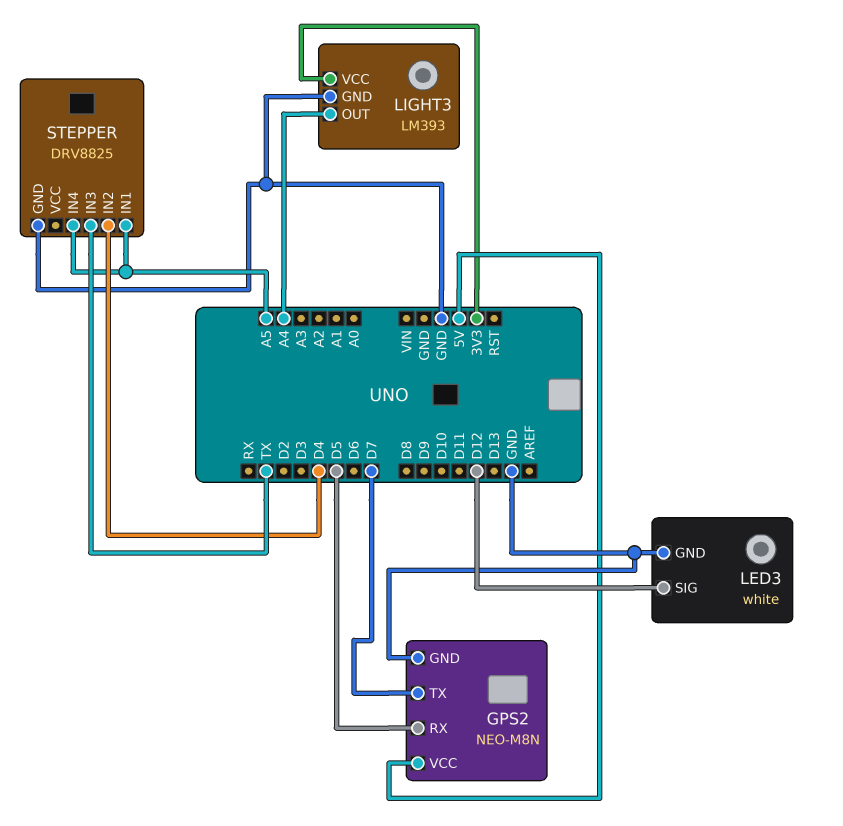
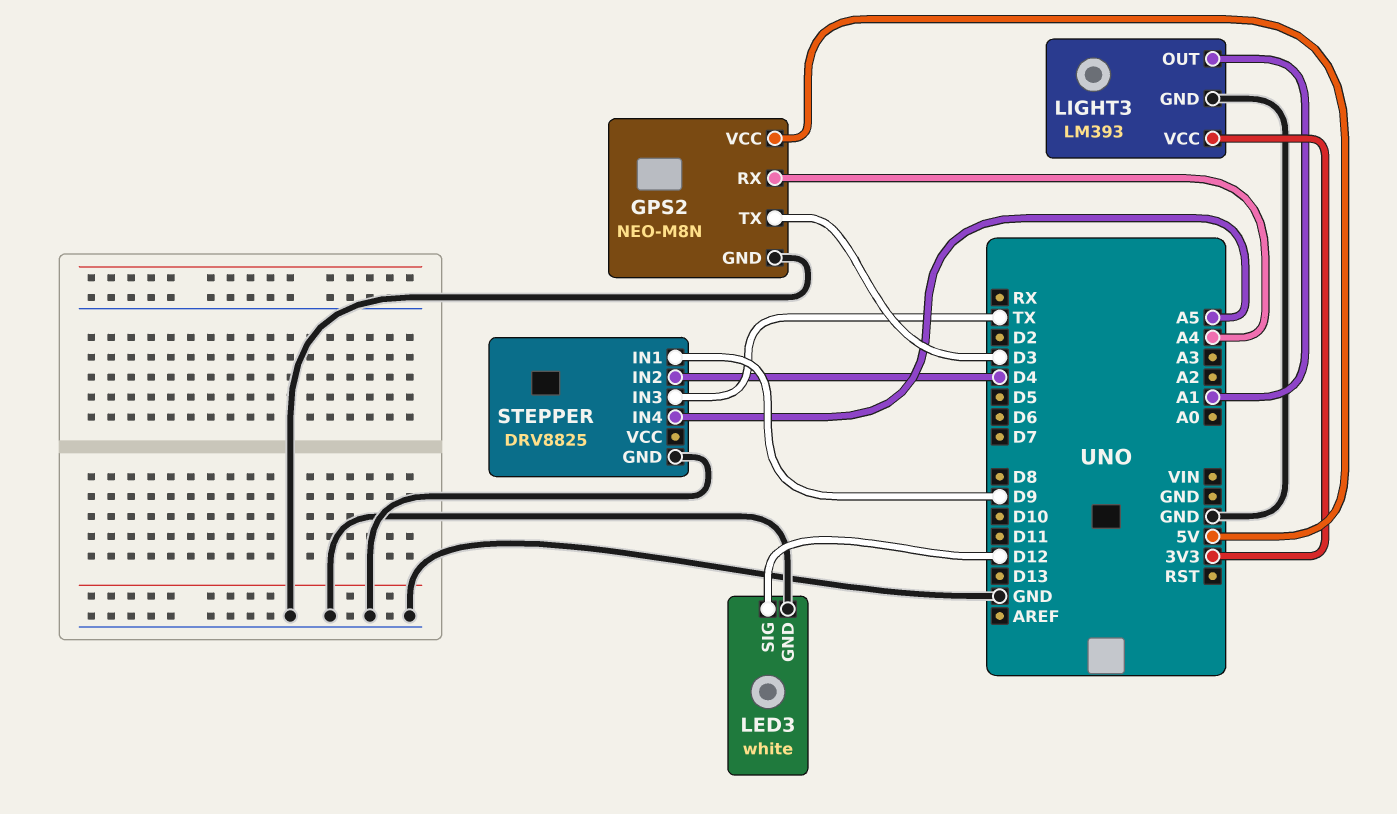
GPS2 pin RX: D5 -> A4
GPS2 pin TX: D7 -> D3
LIGHT3 pin OUT: A4 -> A1
STEPPER pin IN1: A5 -> D9

